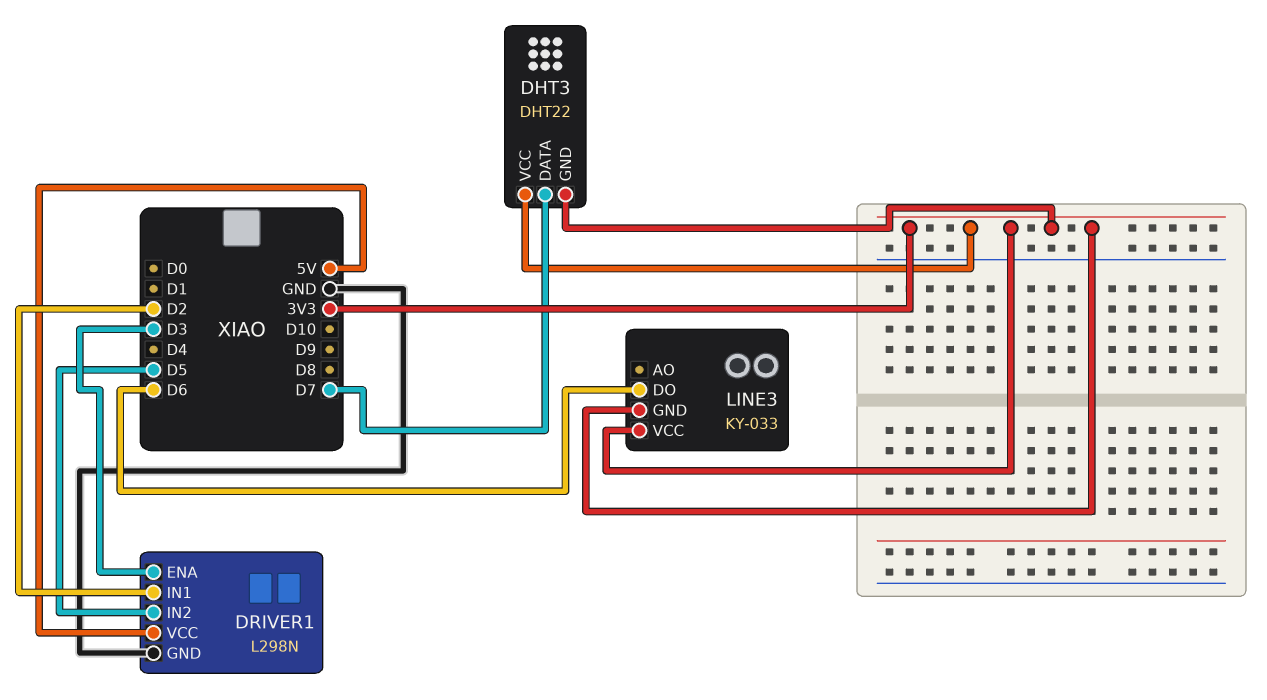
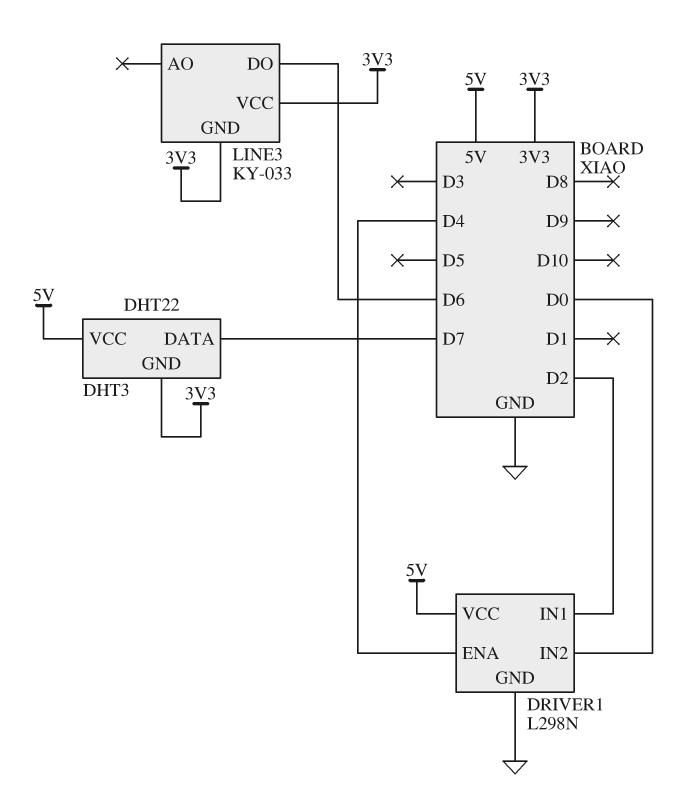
DHT3 pin VCC: 3V3 -> 5V
DRIVER1 pin ENA: D3 -> D4
DRIVER1 pin IN2: D5 -> D0

